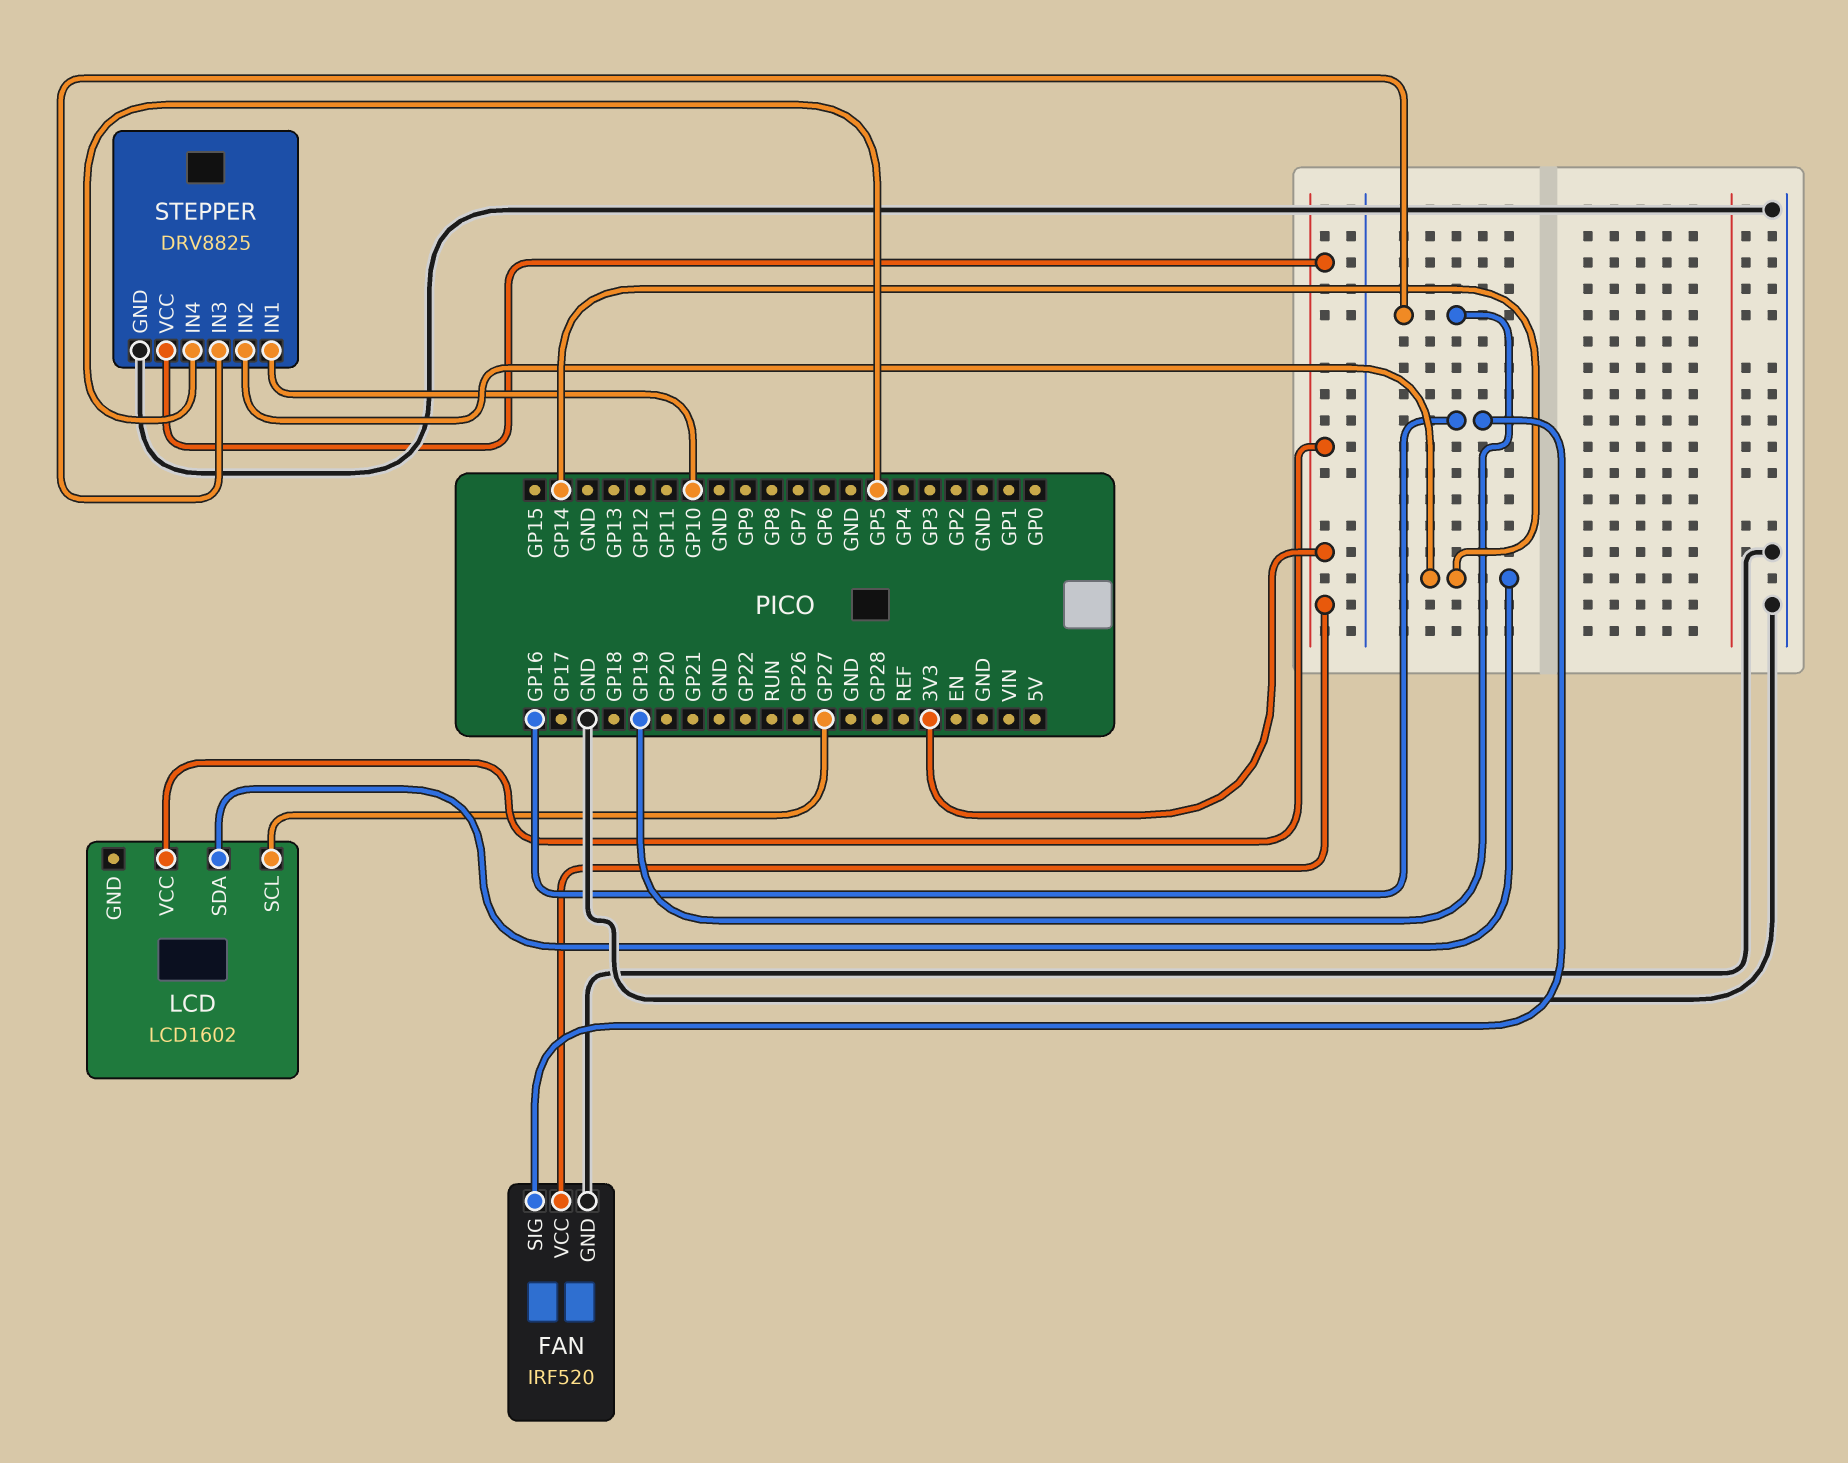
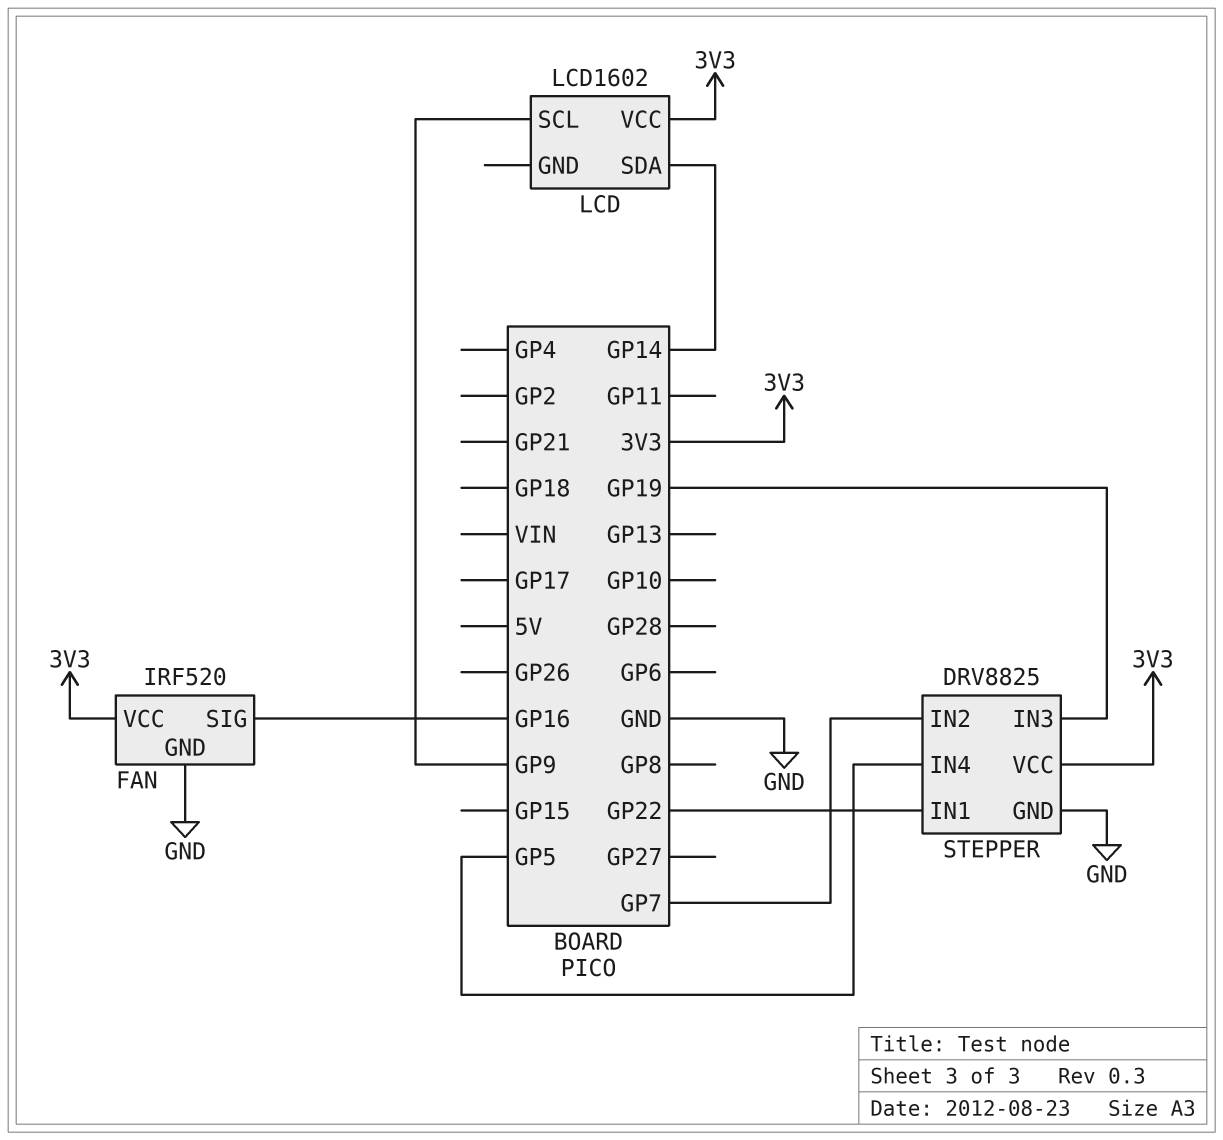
LCD pin SCL: GP27 -> GP9
STEPPER pin IN1: GP10 -> GP22
STEPPER pin IN2: GP14 -> GP7

